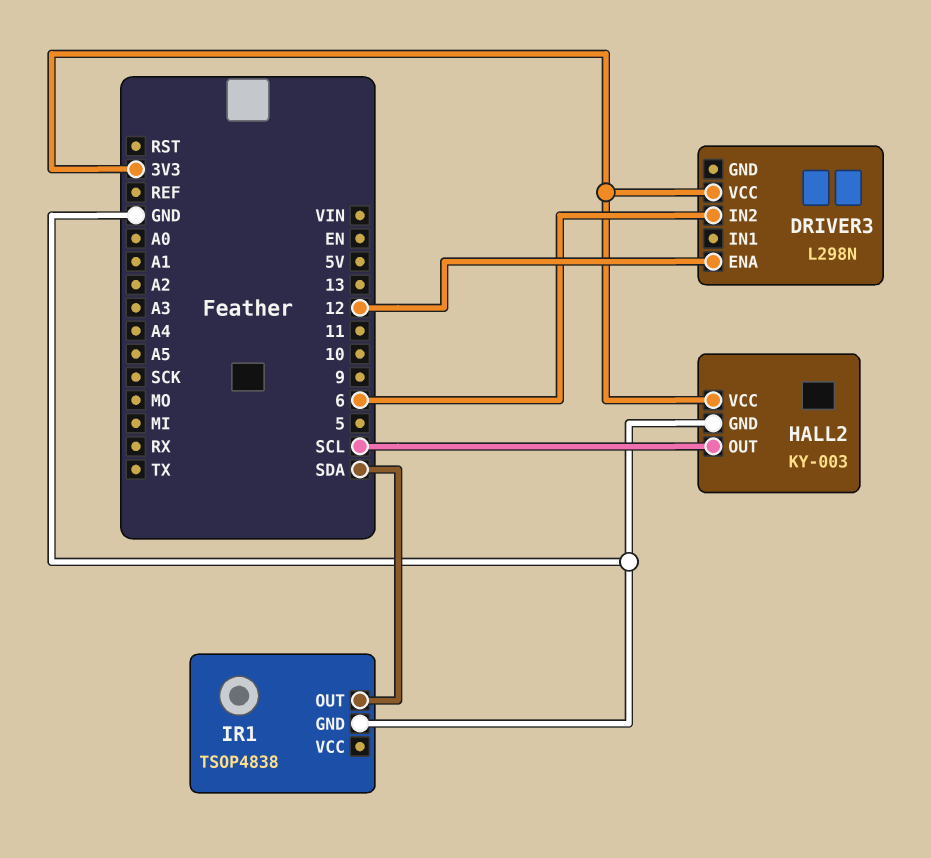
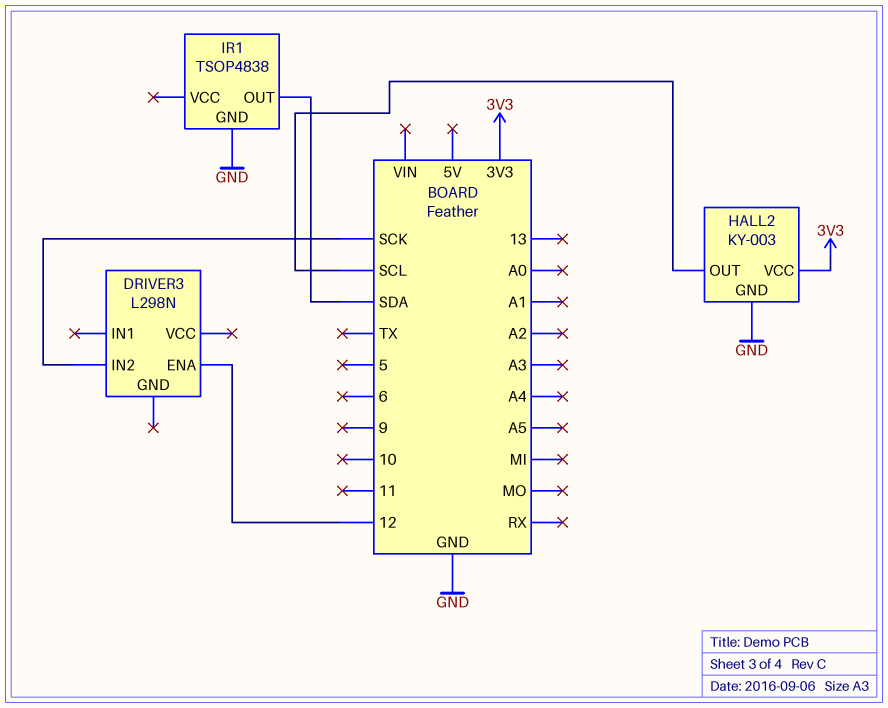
DRIVER3 pin IN2: 6 -> SCK
DRIVER3 pin VCC: 3V3 -> none

